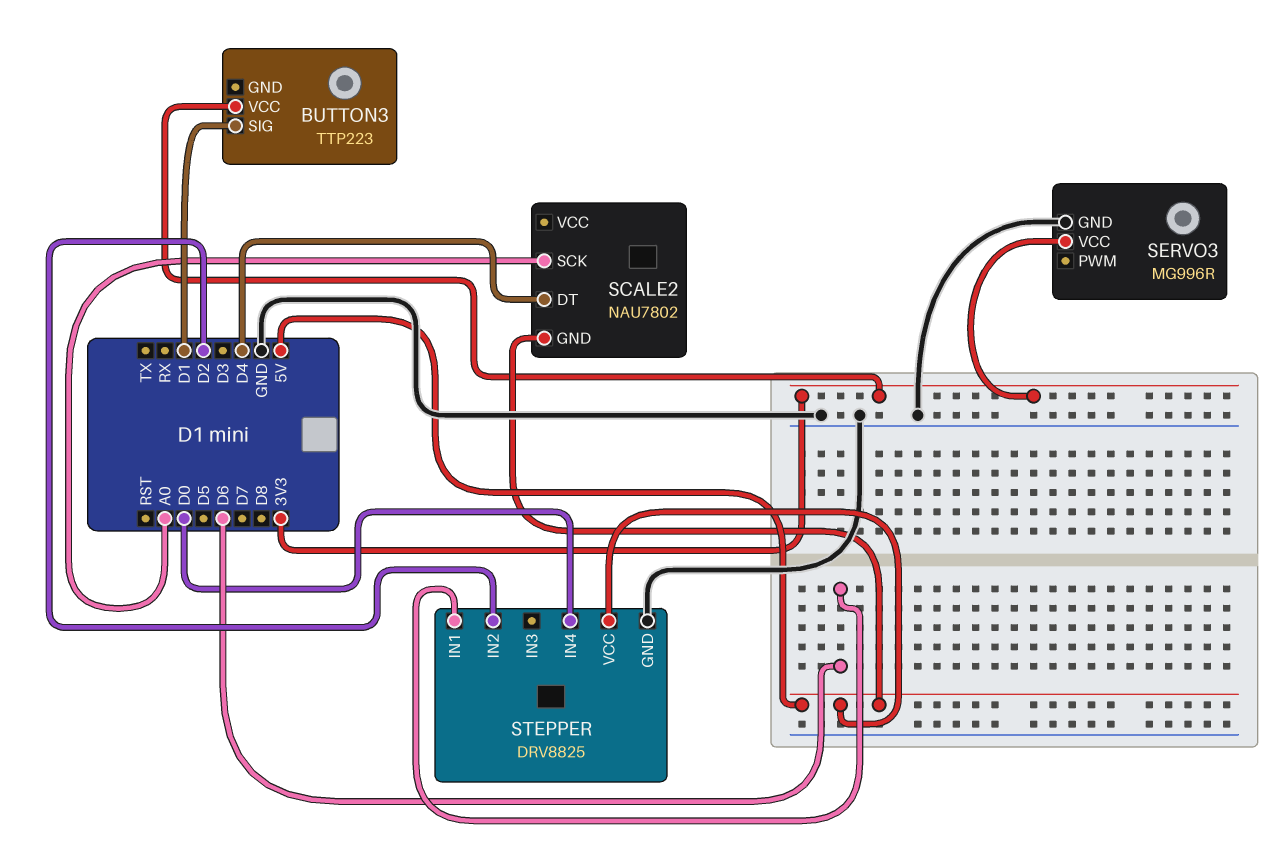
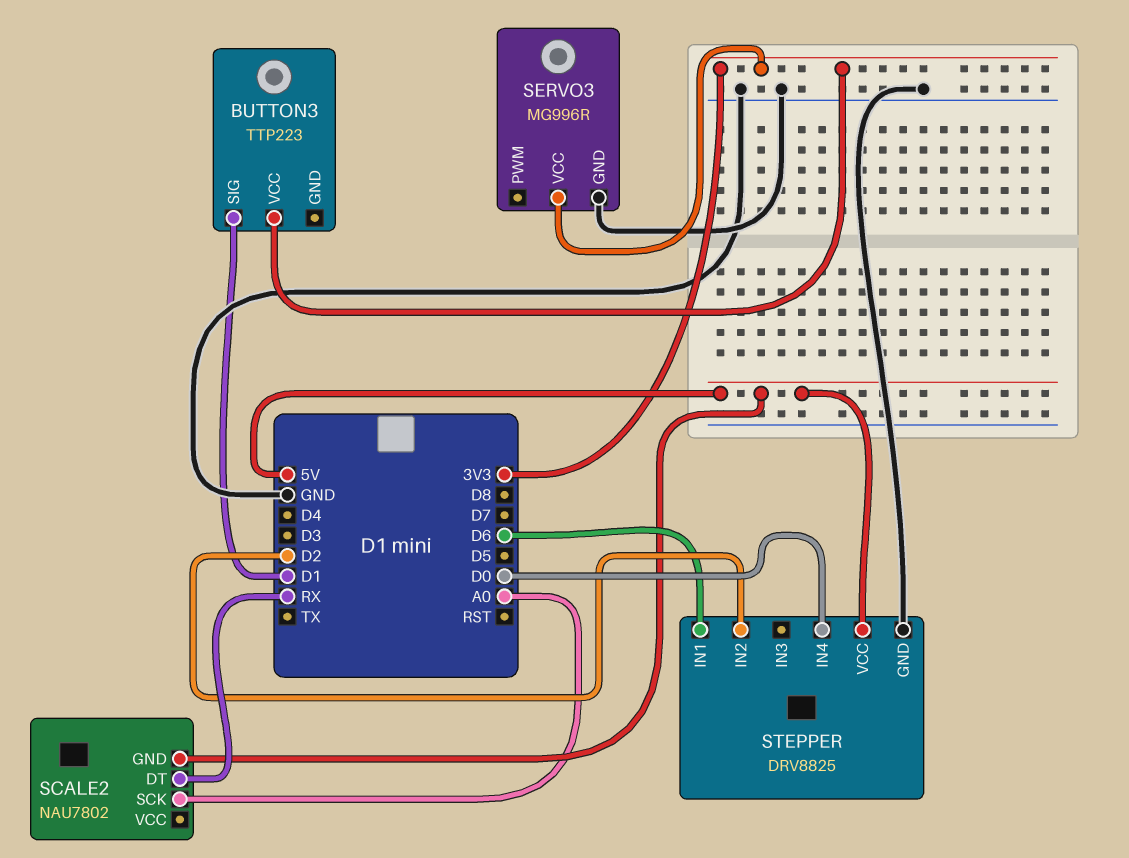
SCALE2 pin DT: D4 -> RX

